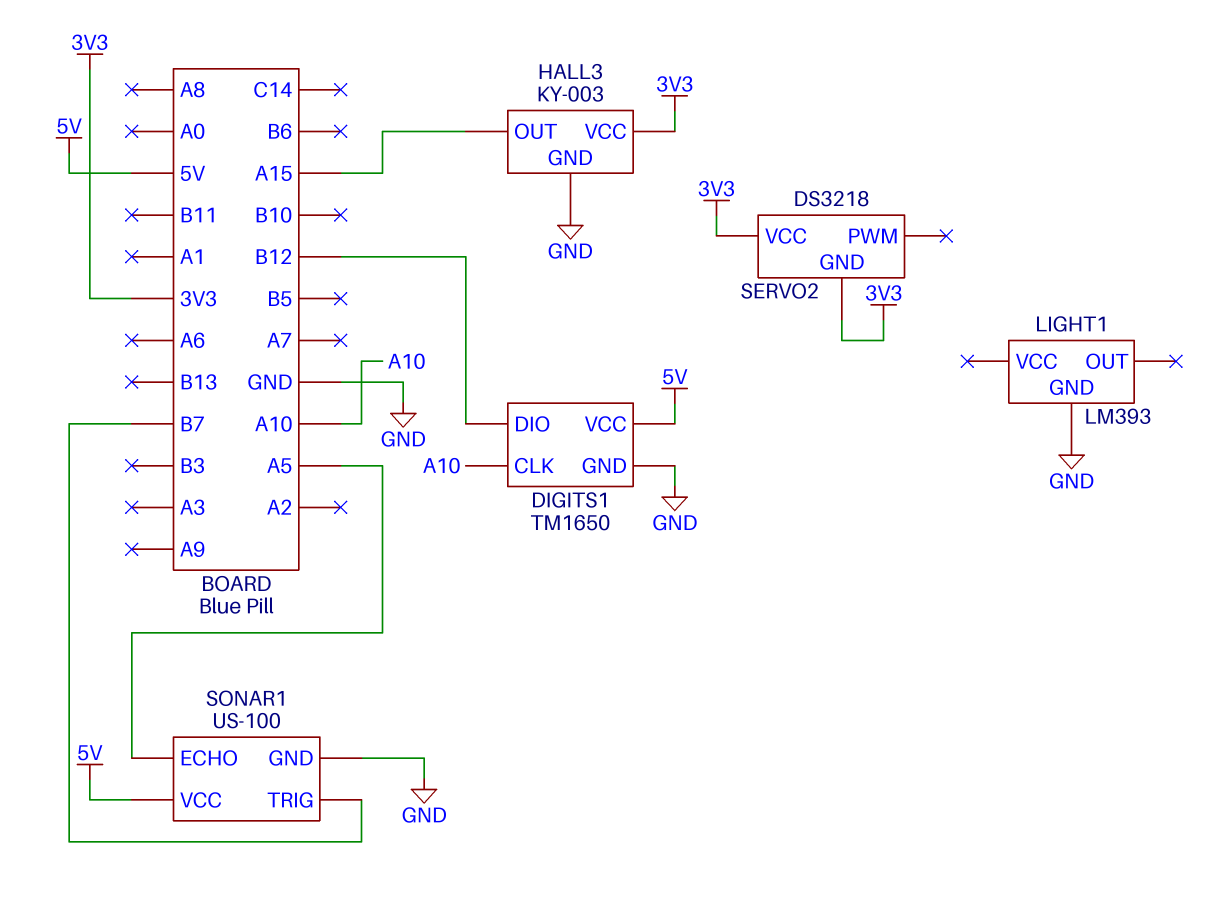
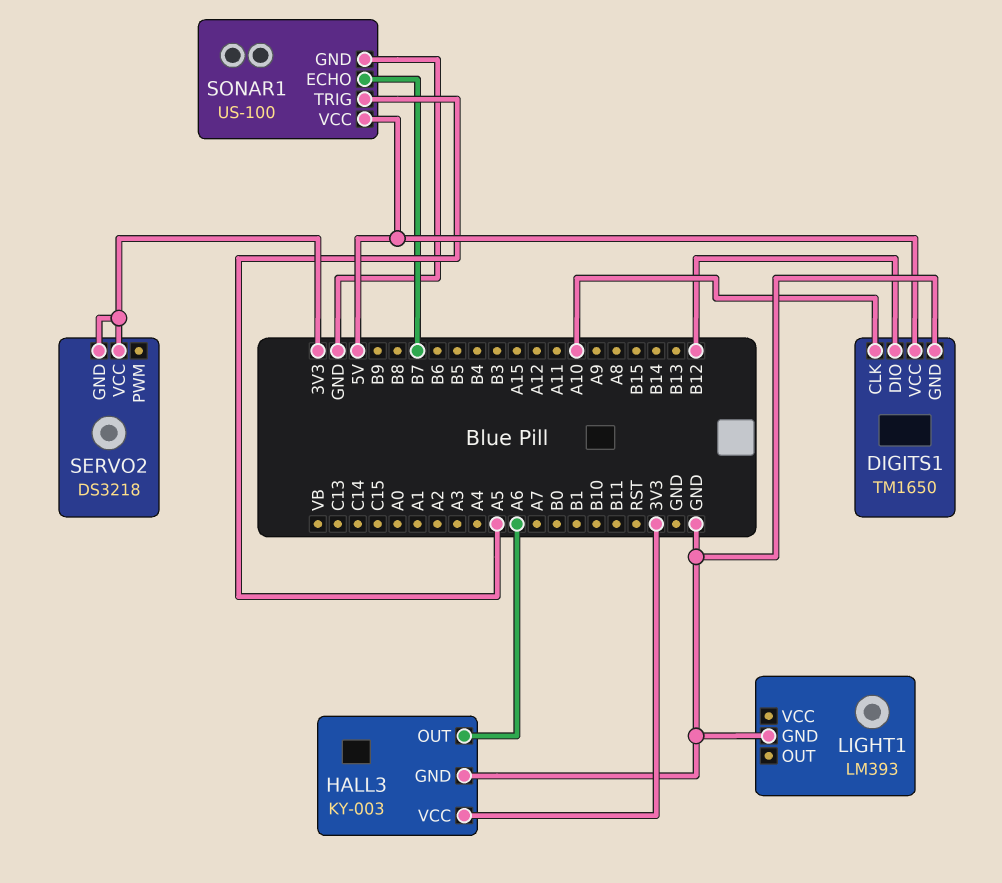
HALL3 pin OUT: A15 -> A6
SONAR1 pin ECHO: A5 -> B7
SONAR1 pin TRIG: B7 -> A5

